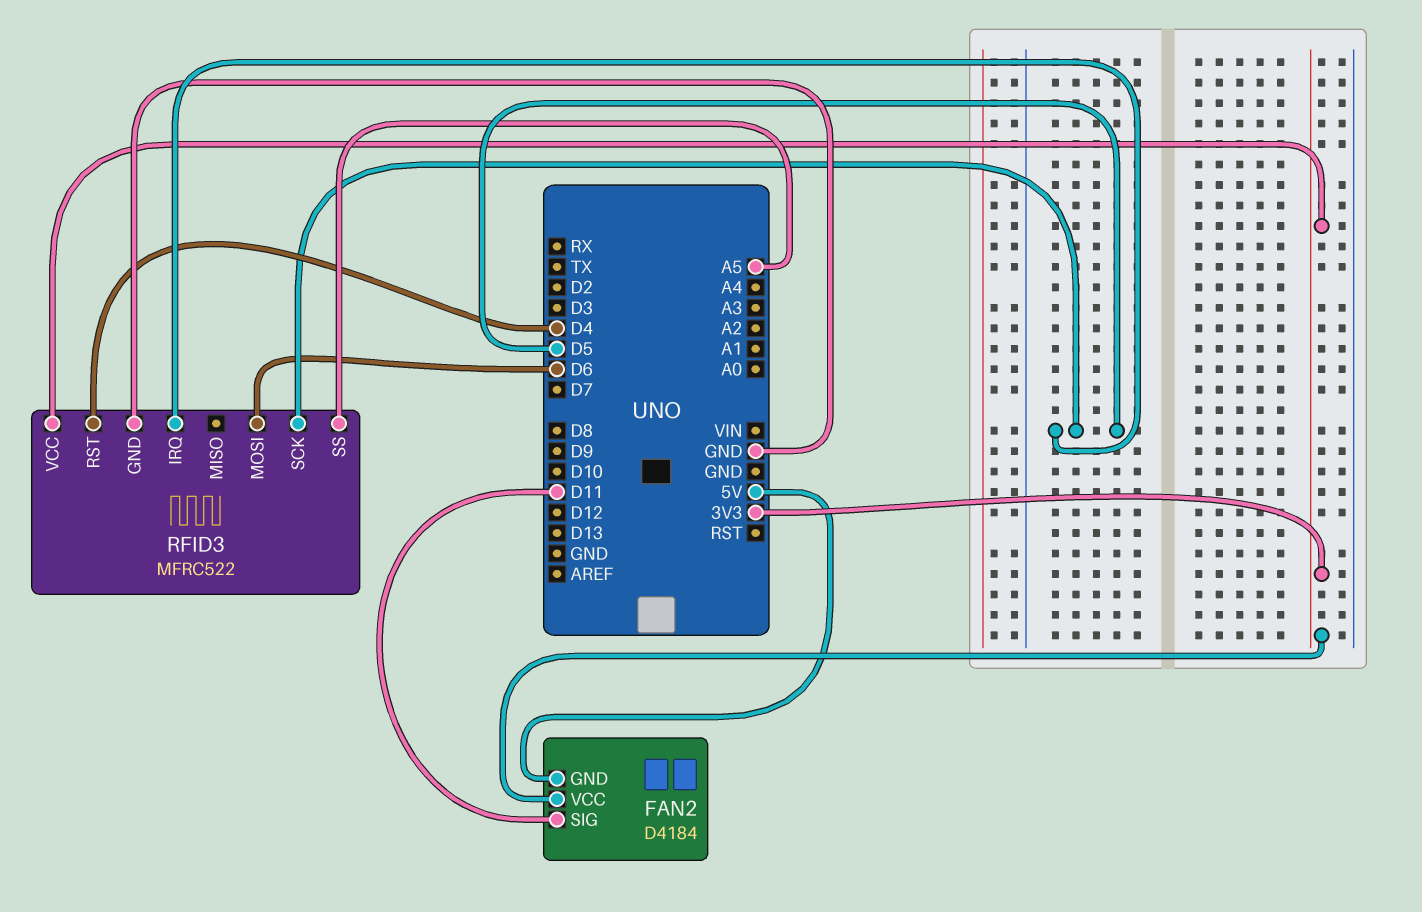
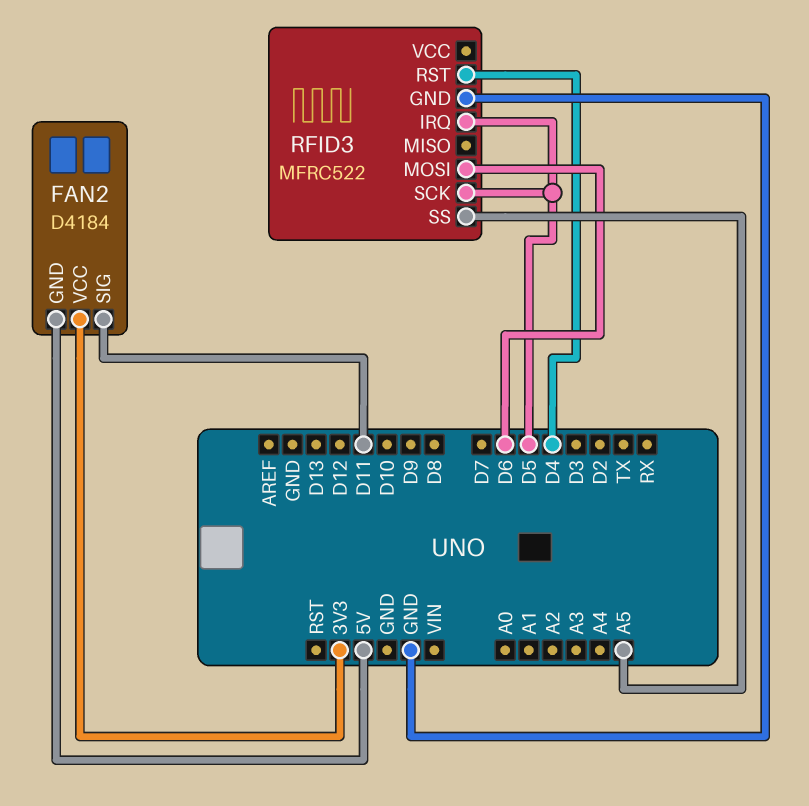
RFID3 pin VCC: 3V3 -> none

